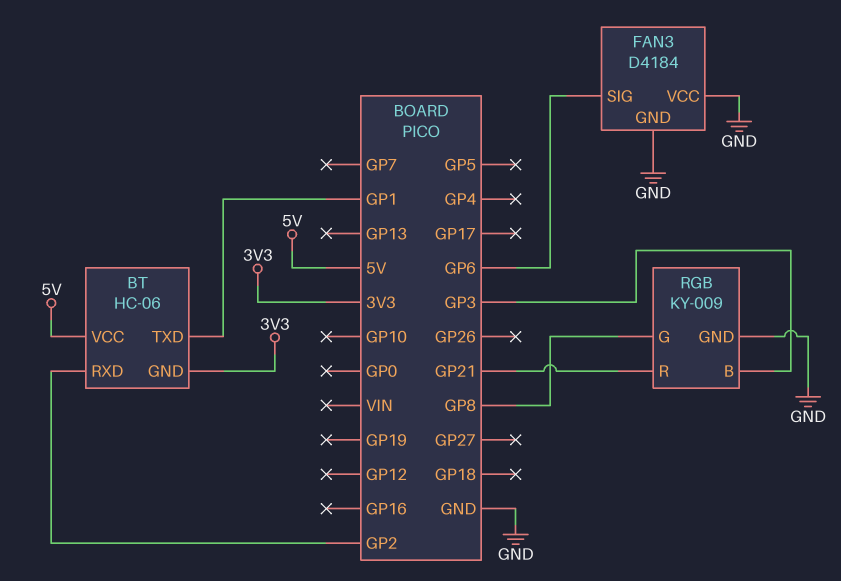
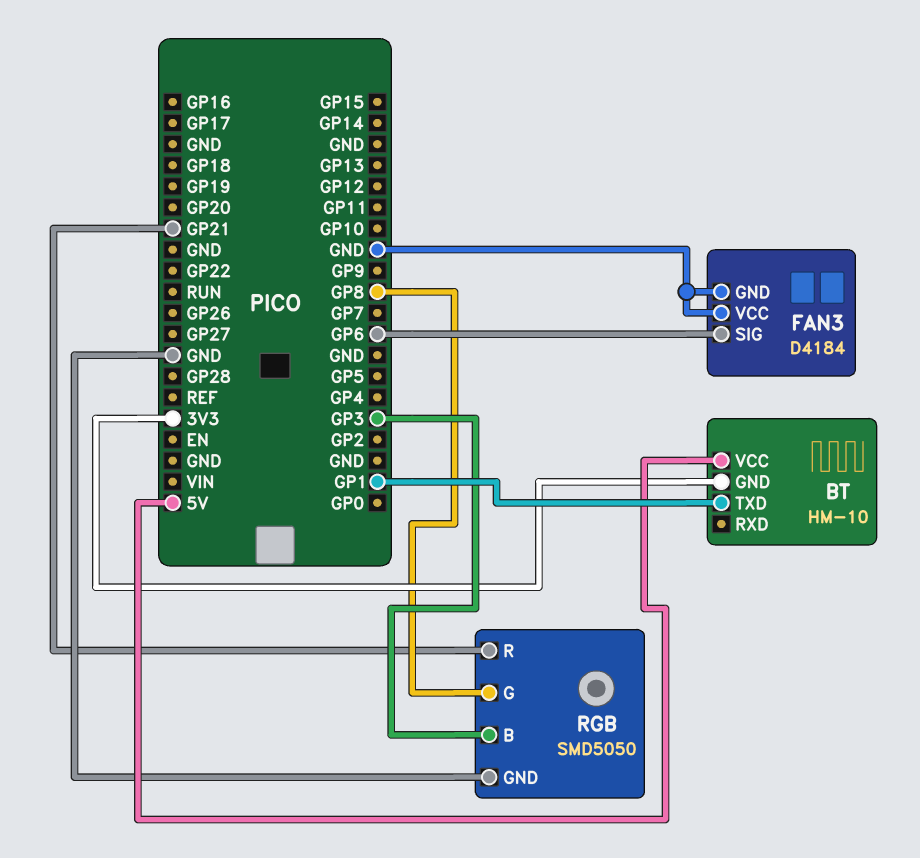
BT: HC-06 -> HM-10
BT pin RXD: GP2 -> none
RGB: KY-009 -> SMD5050

